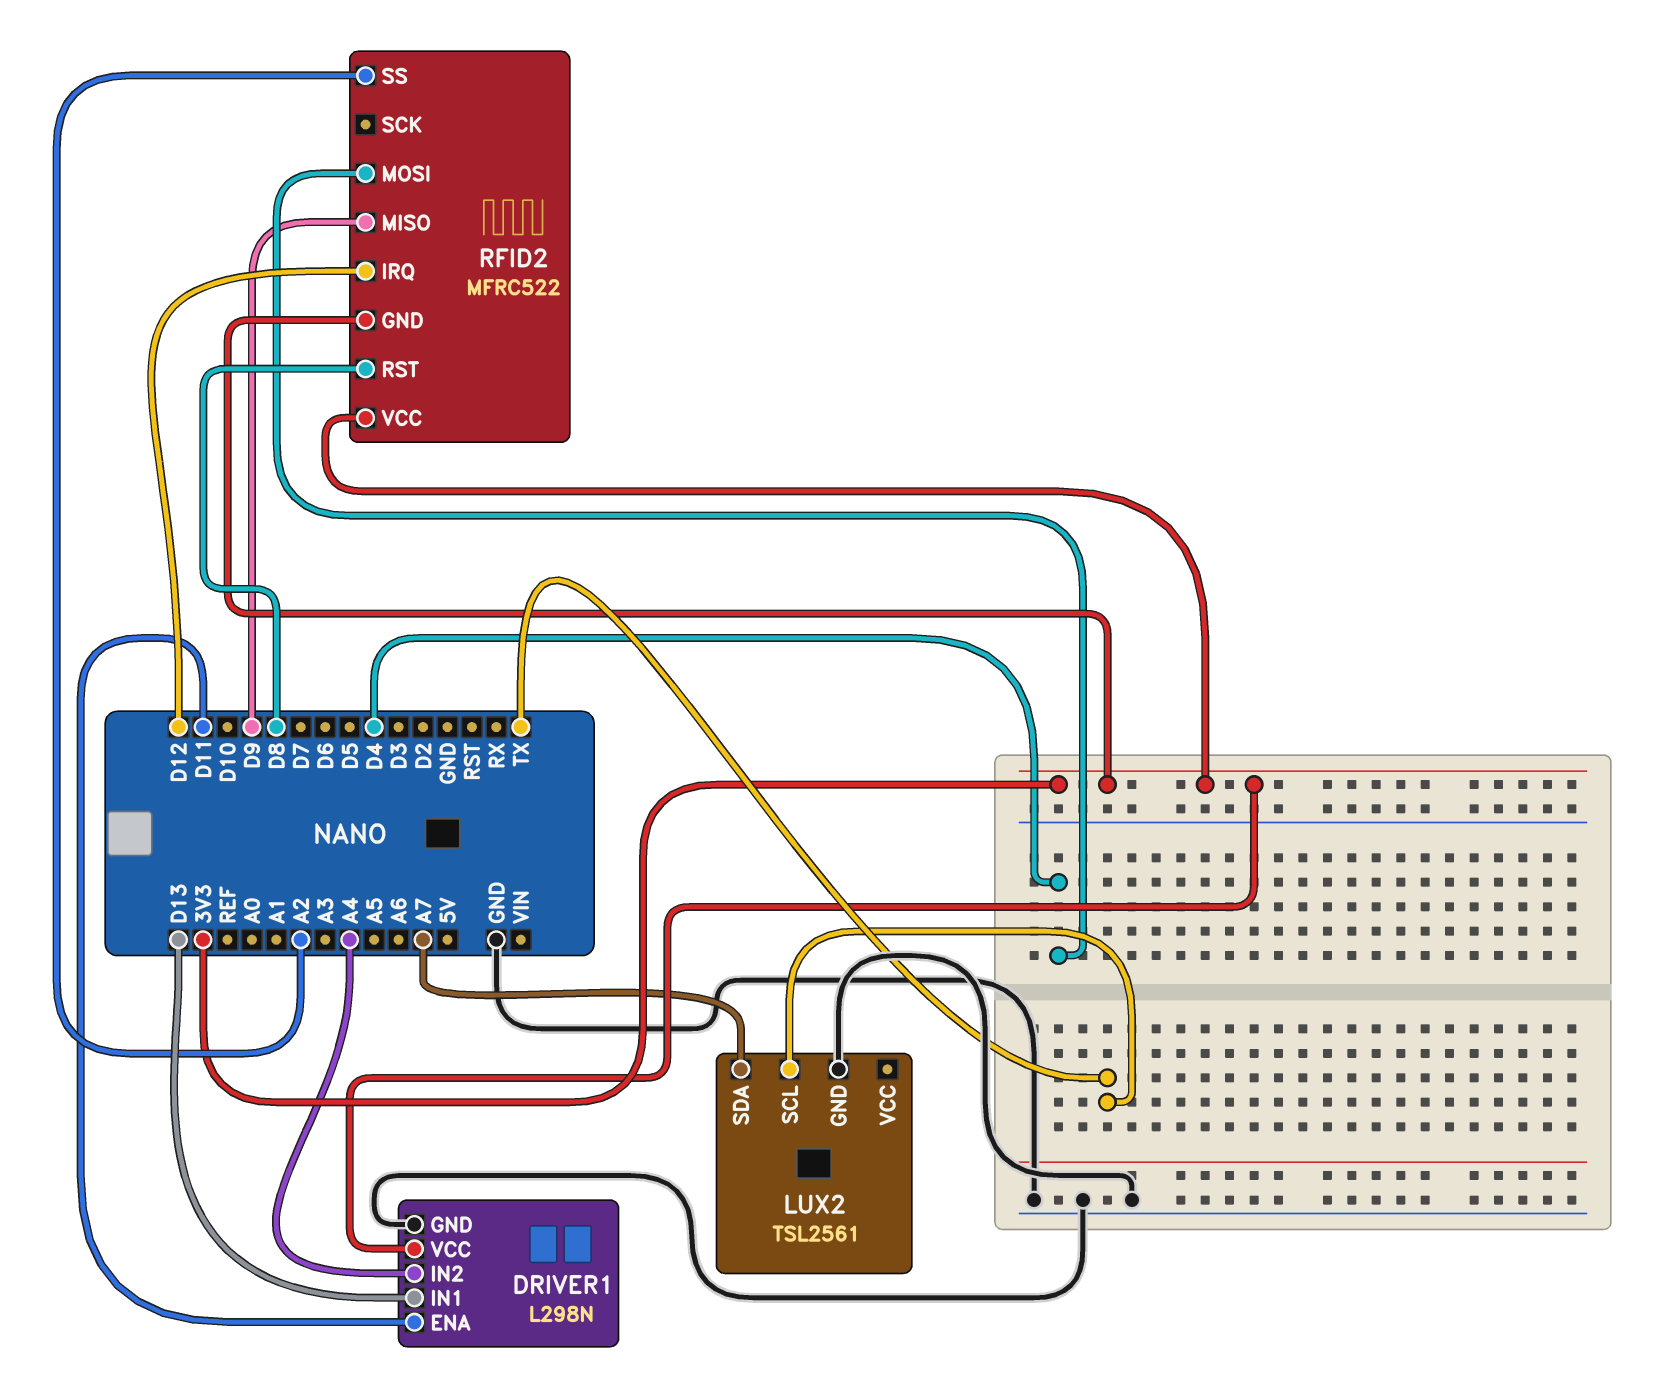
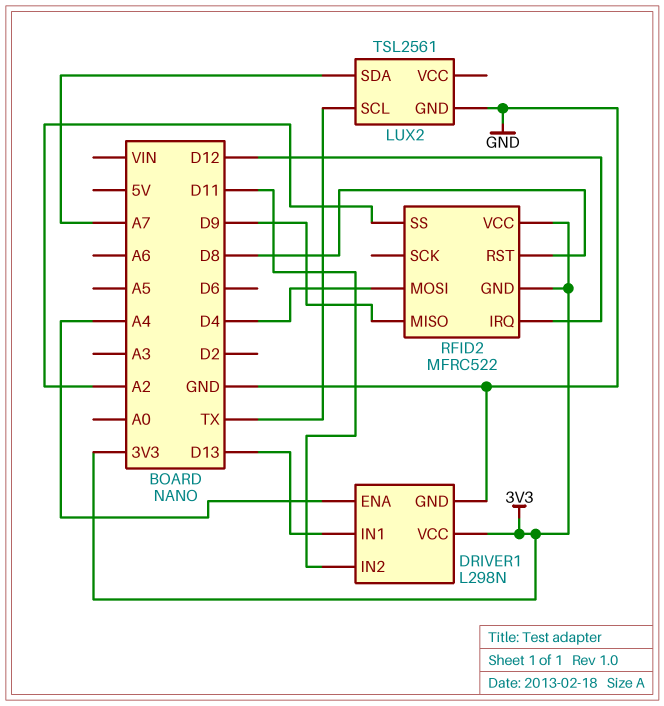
DRIVER1 pin ENA: D11 -> A4
DRIVER1 pin IN2: A4 -> D11

